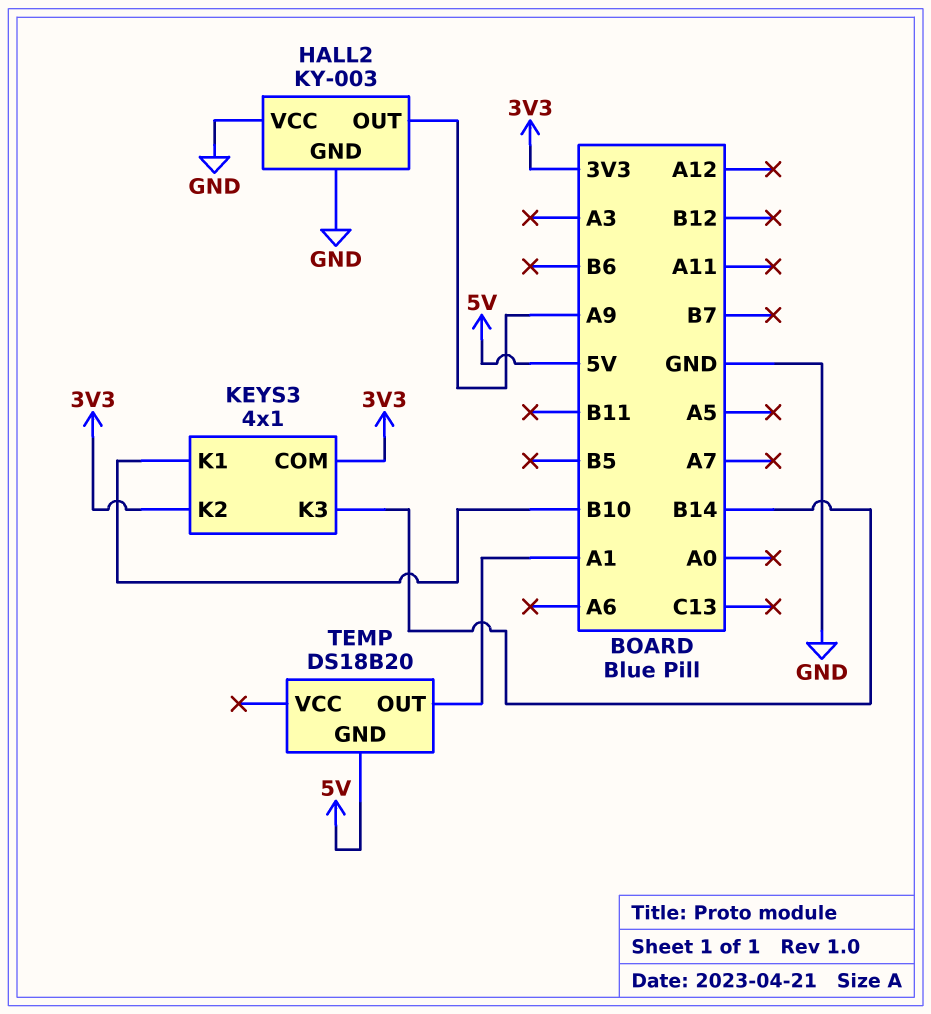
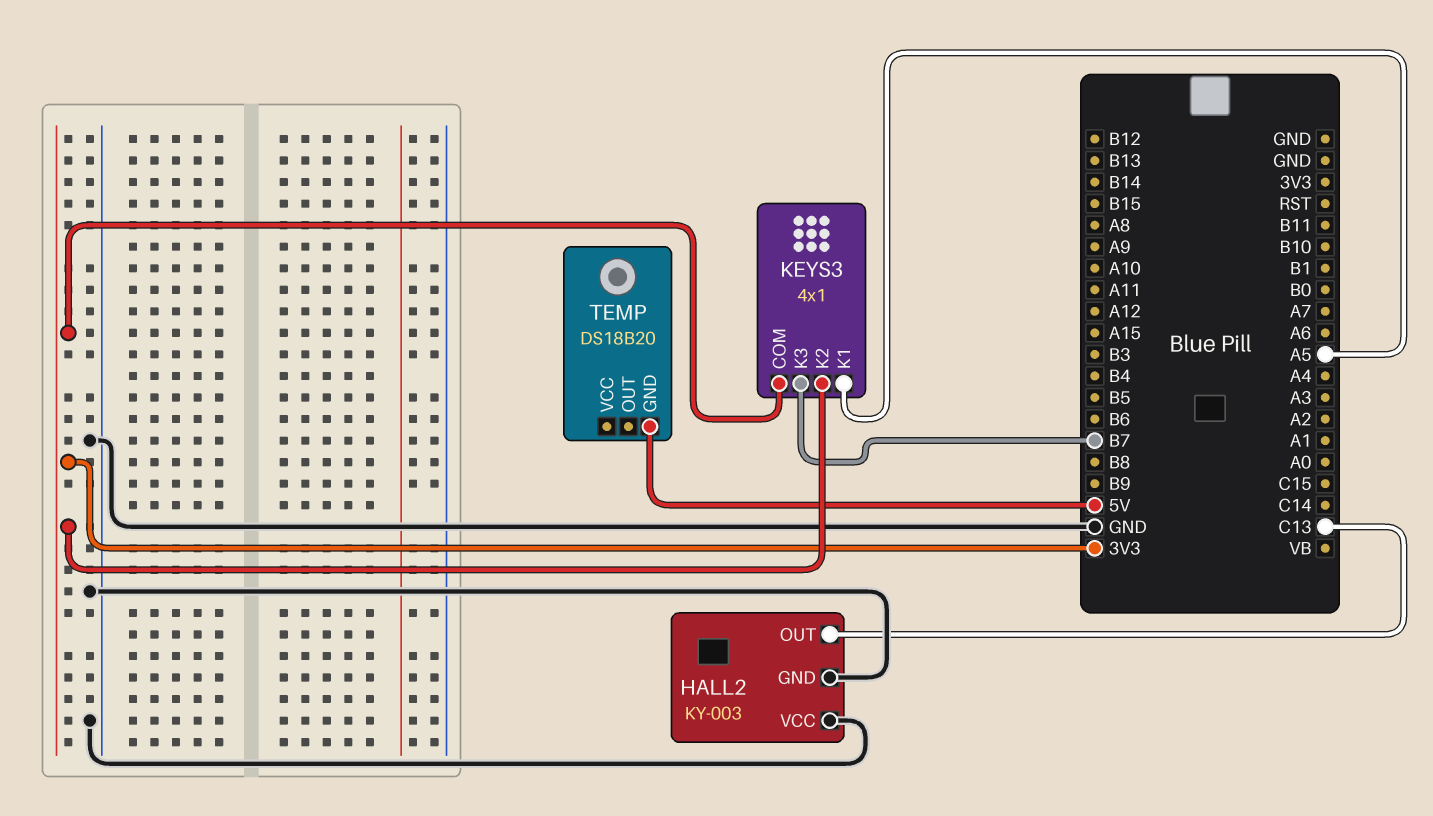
HALL2 pin OUT: A9 -> C13
KEYS3 pin K1: B10 -> A5
KEYS3 pin K3: B14 -> B7
TEMP pin OUT: A1 -> none

